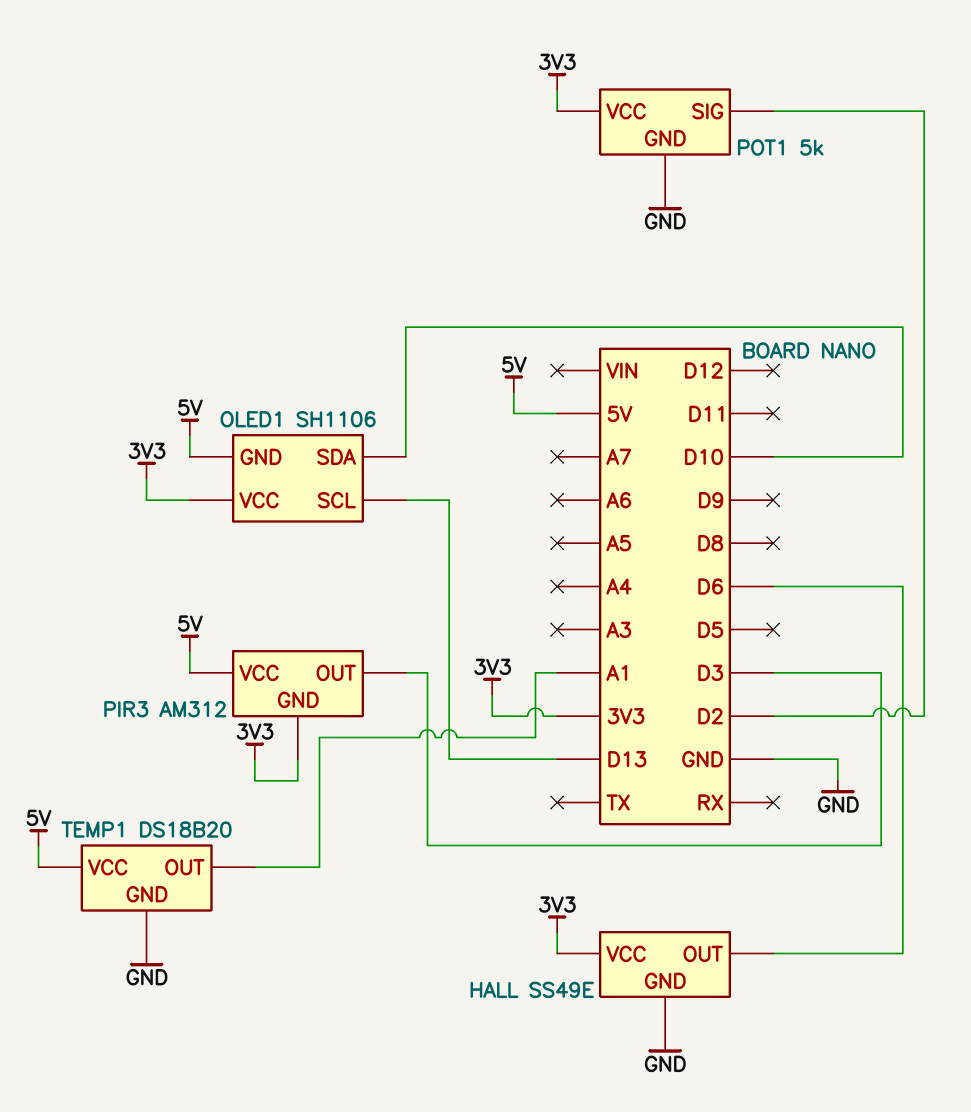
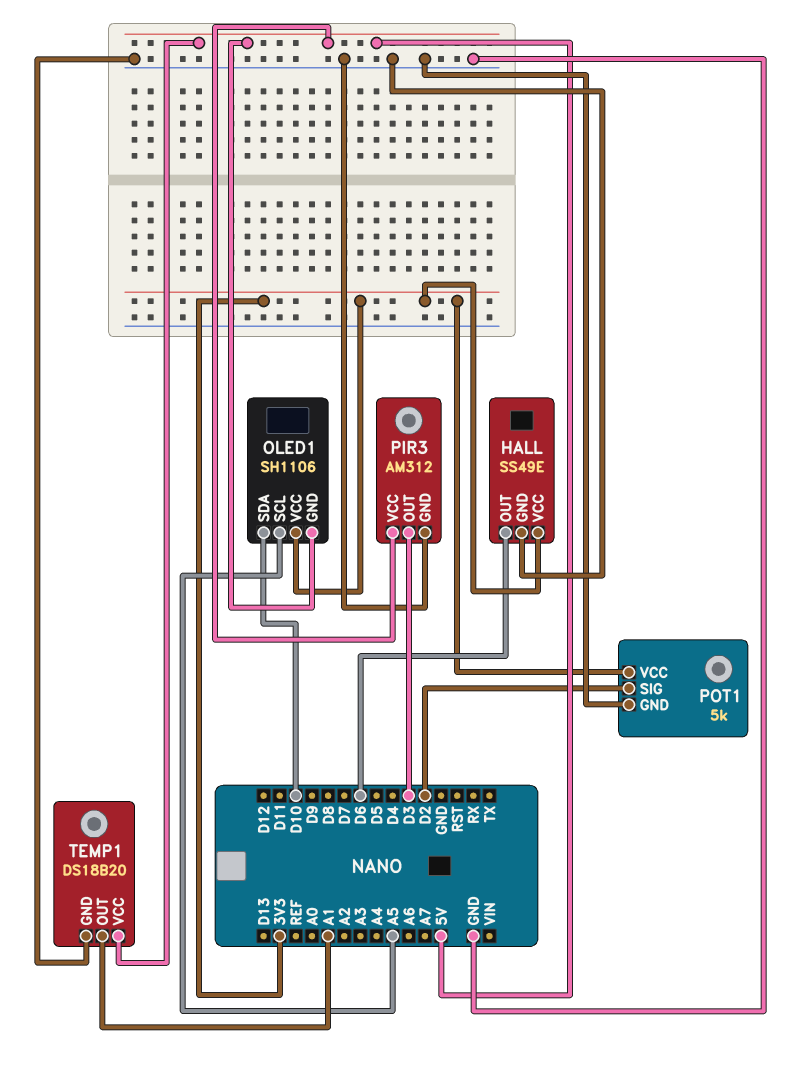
OLED1 pin SCL: D13 -> A5
PIR3 pin GND: 3V3 -> GND

